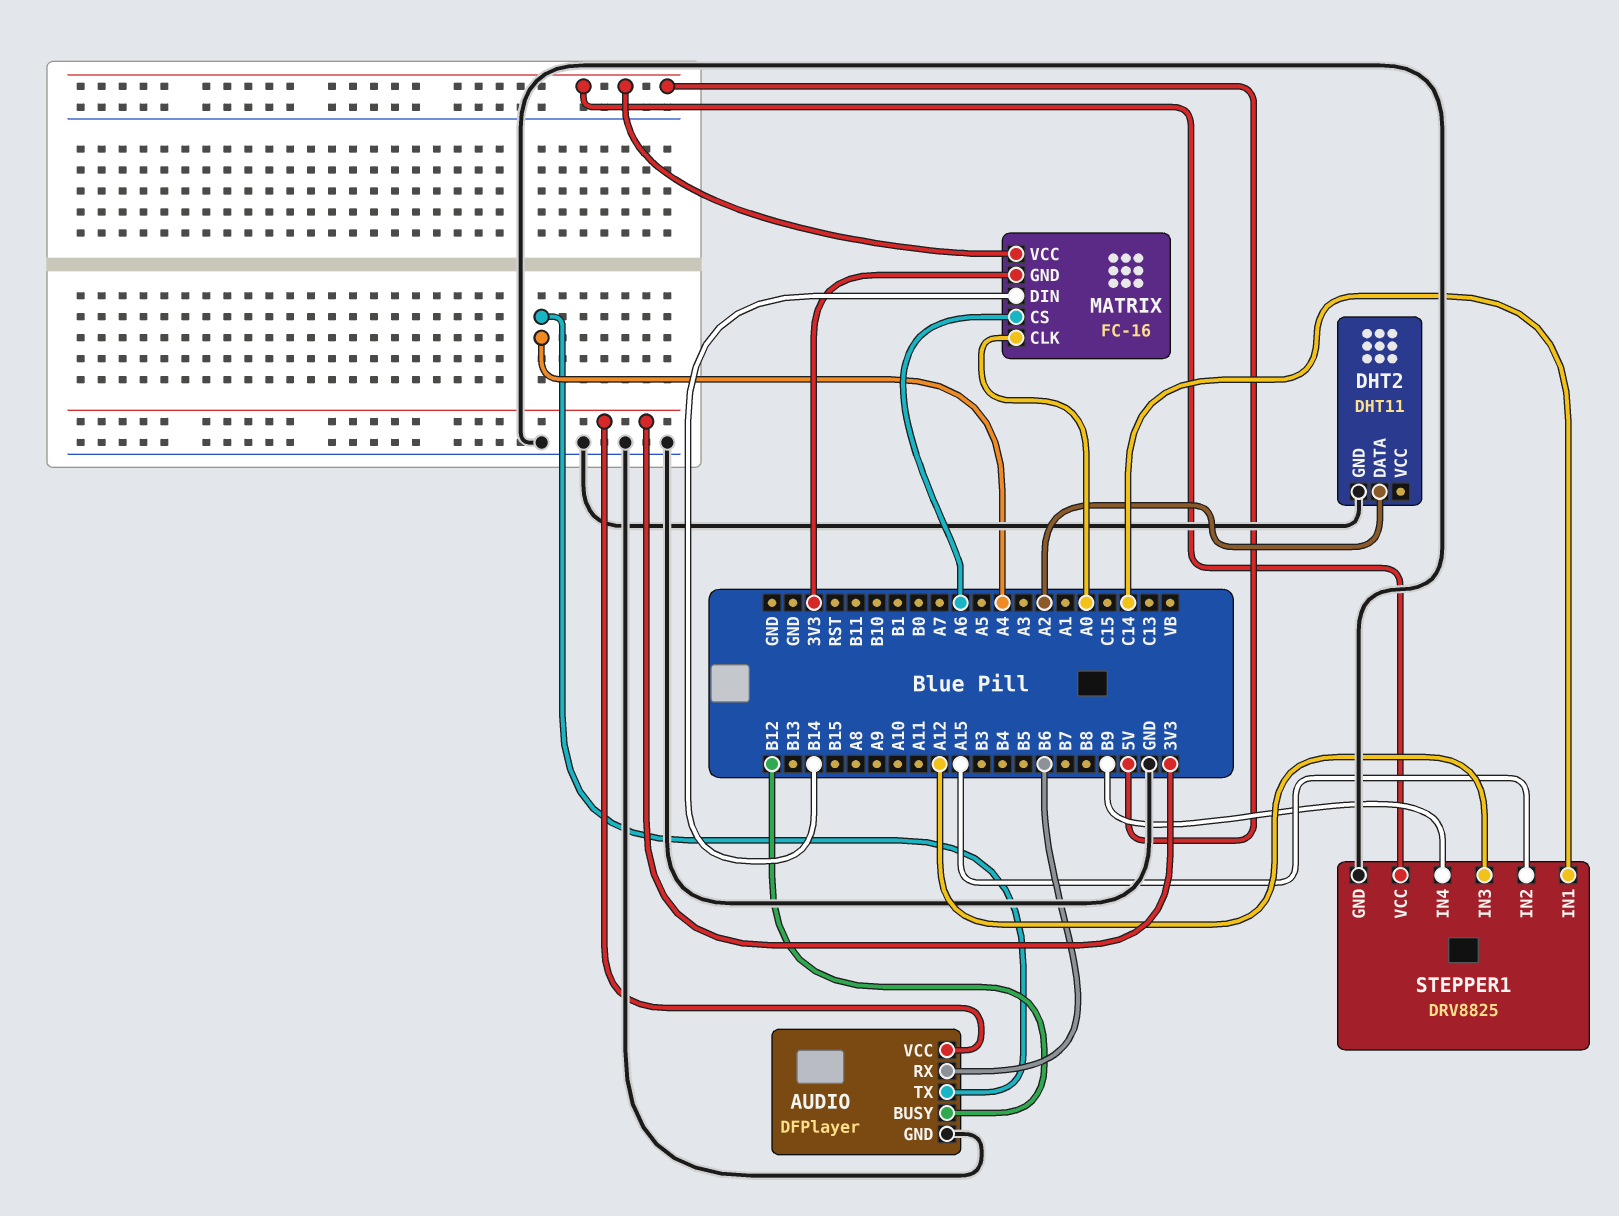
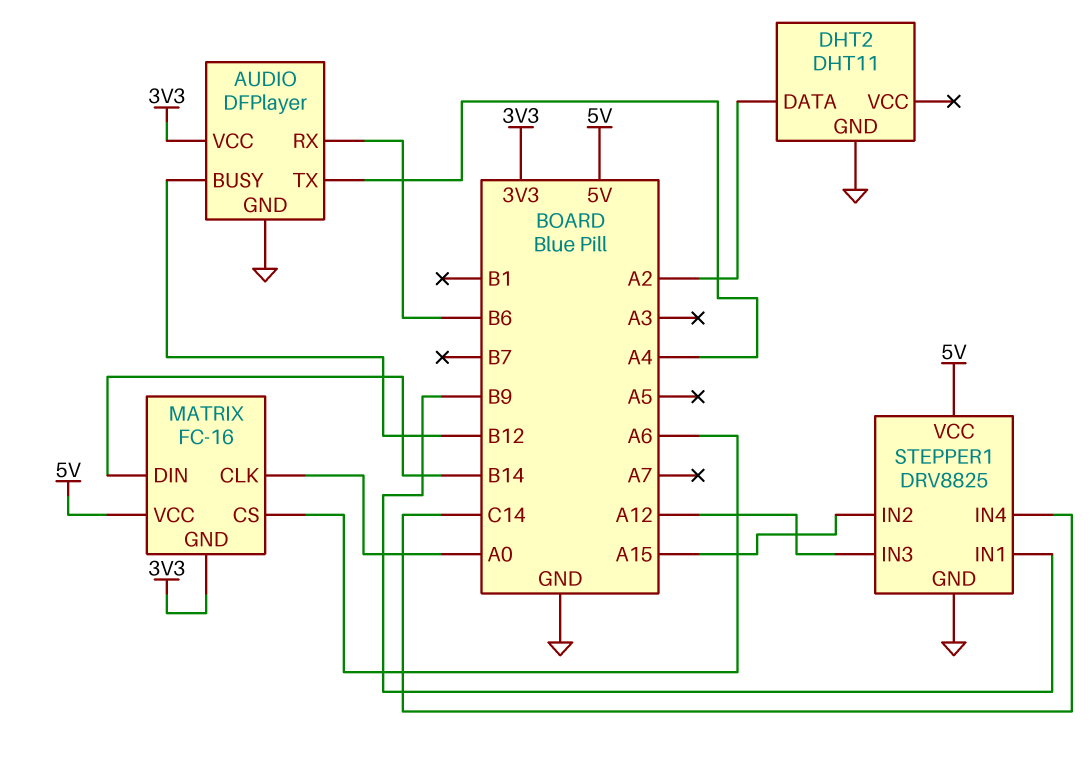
STEPPER1 pin IN1: C14 -> B9
STEPPER1 pin IN4: B9 -> C14

